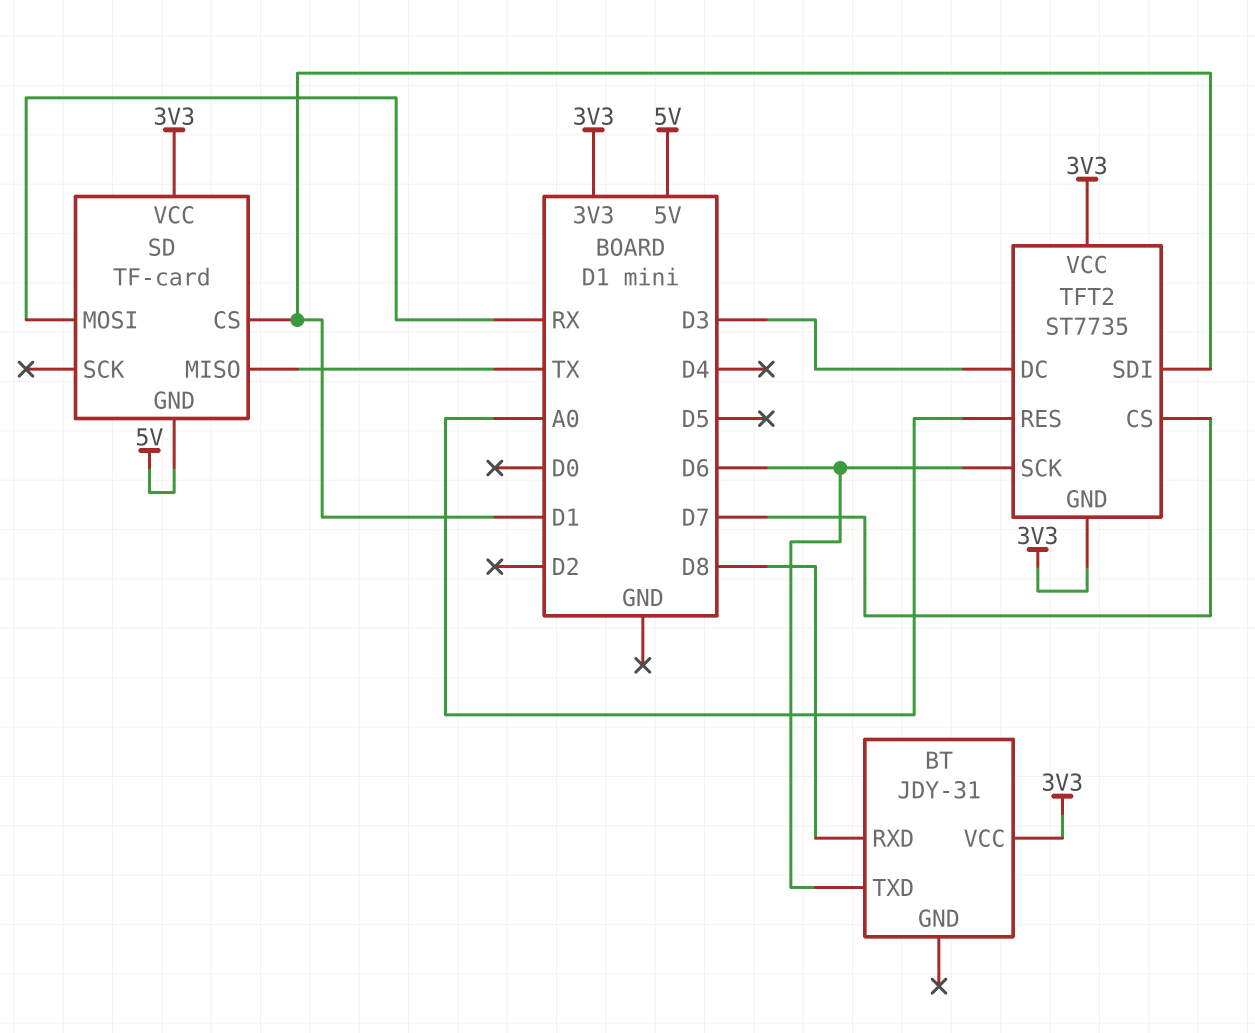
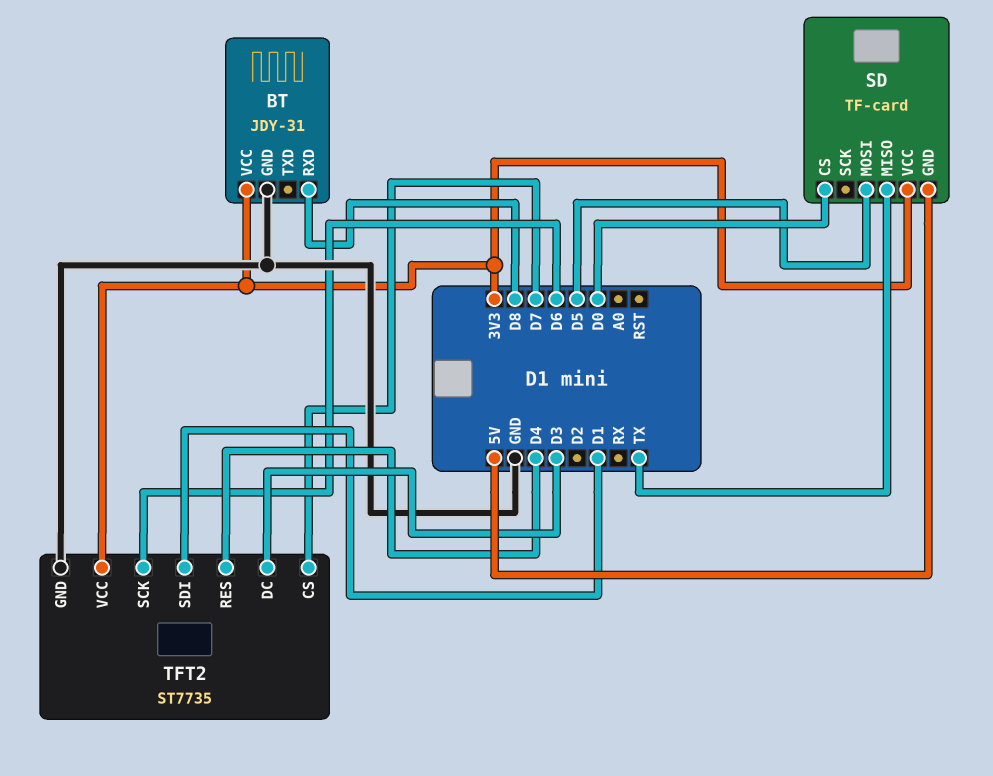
BT pin GND: none -> GND
BT pin TXD: D6 -> none
SD pin CS: D1 -> D0
SD pin MOSI: RX -> D5
TFT2 pin GND: 3V3 -> GND
TFT2 pin RES: A0 -> D4

